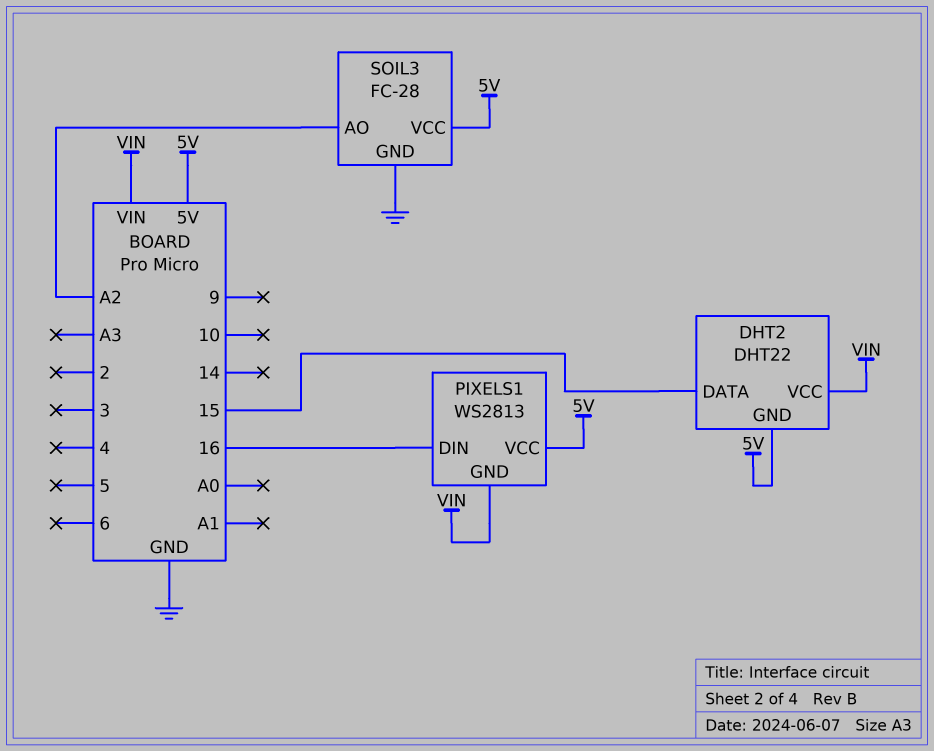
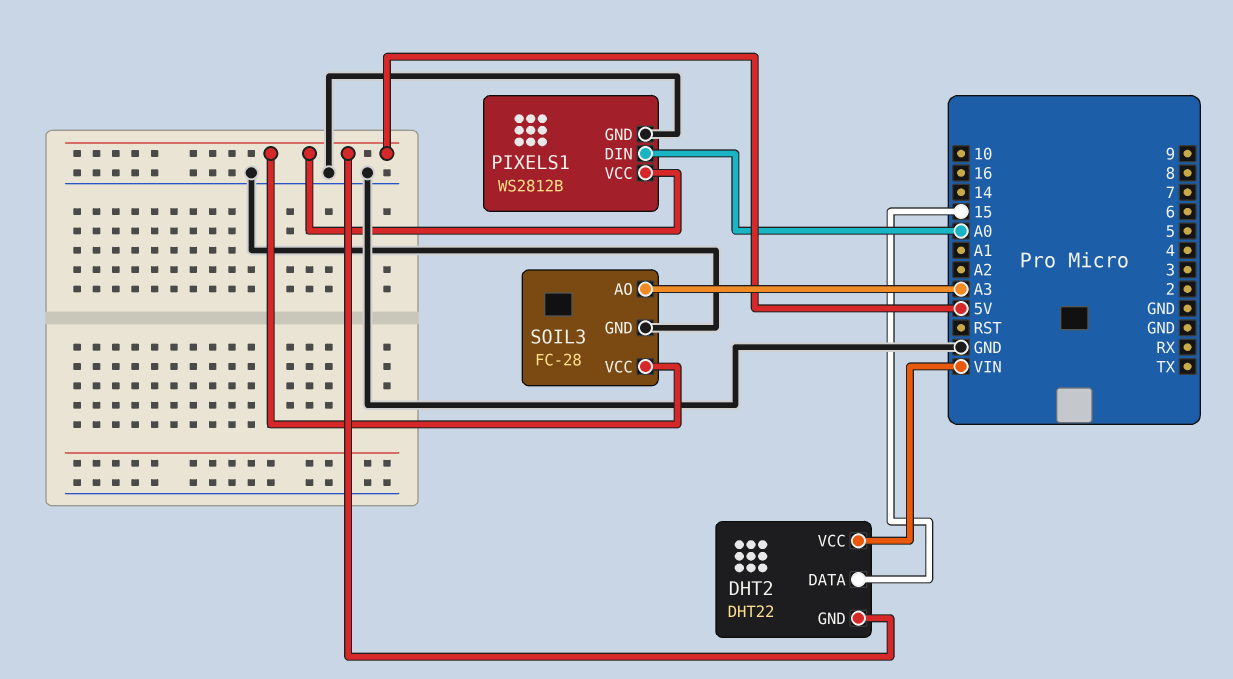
PIXELS1: WS2813 -> WS2812B
PIXELS1 pin DIN: 16 -> A0
PIXELS1 pin GND: VIN -> GND
SOIL3 pin AO: A2 -> A3

